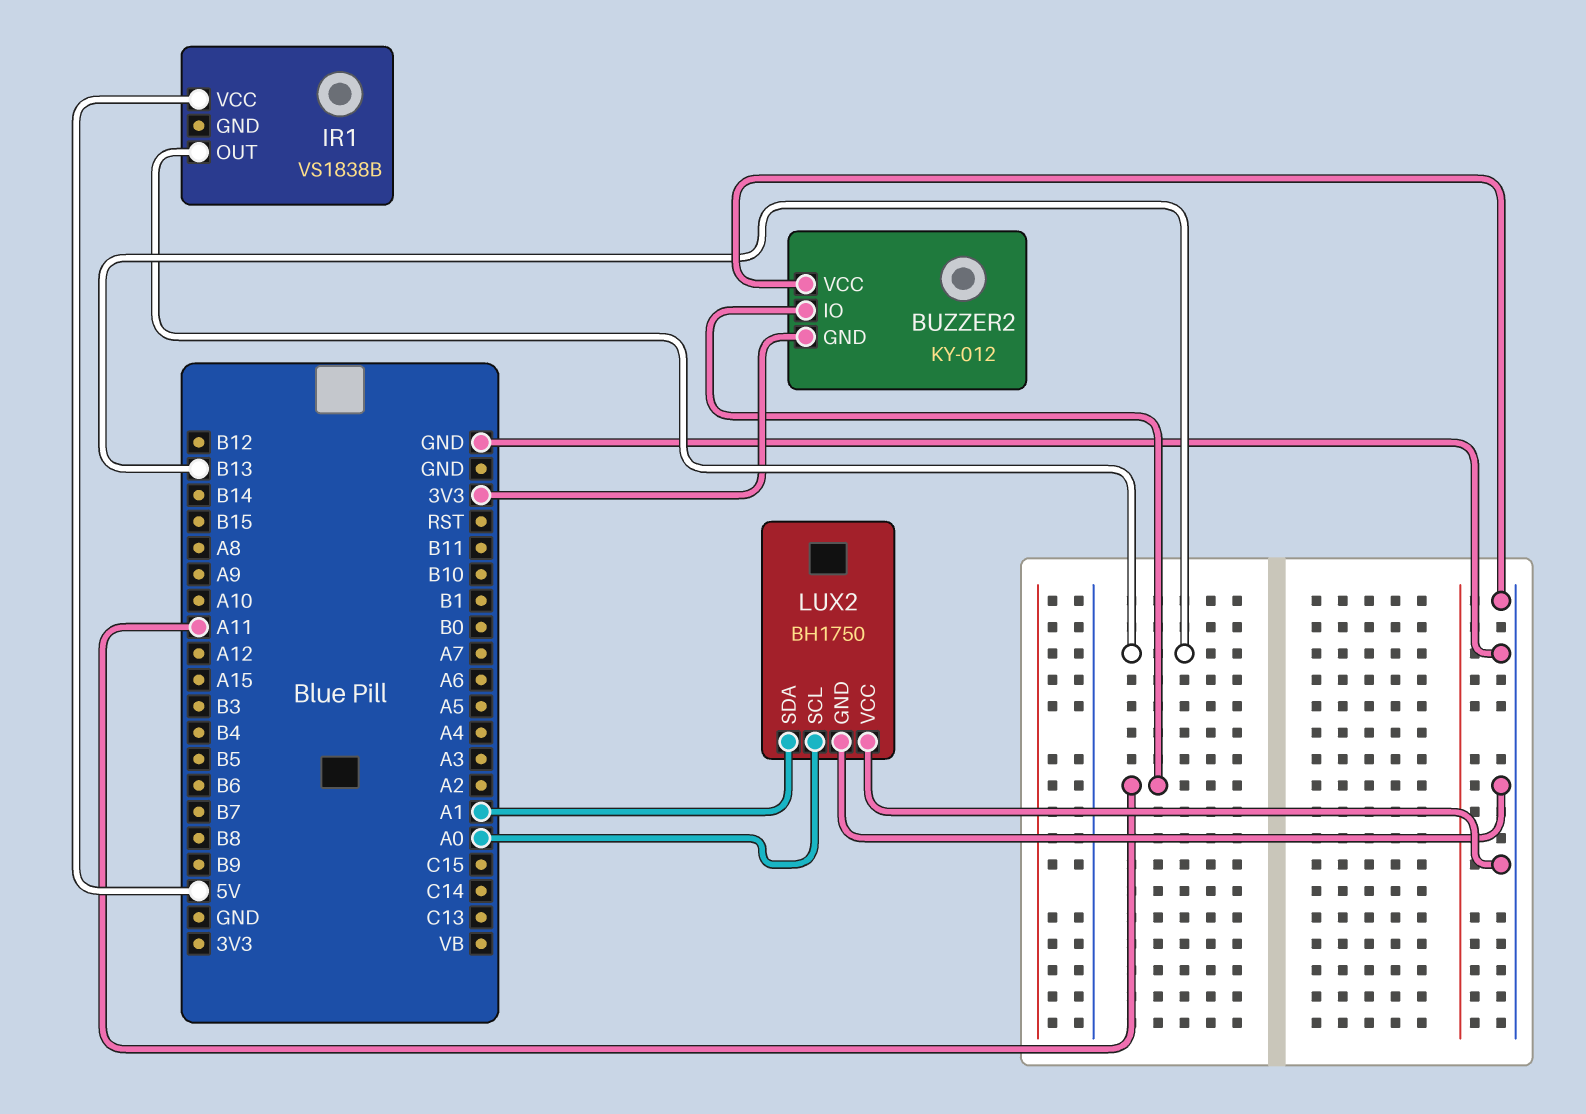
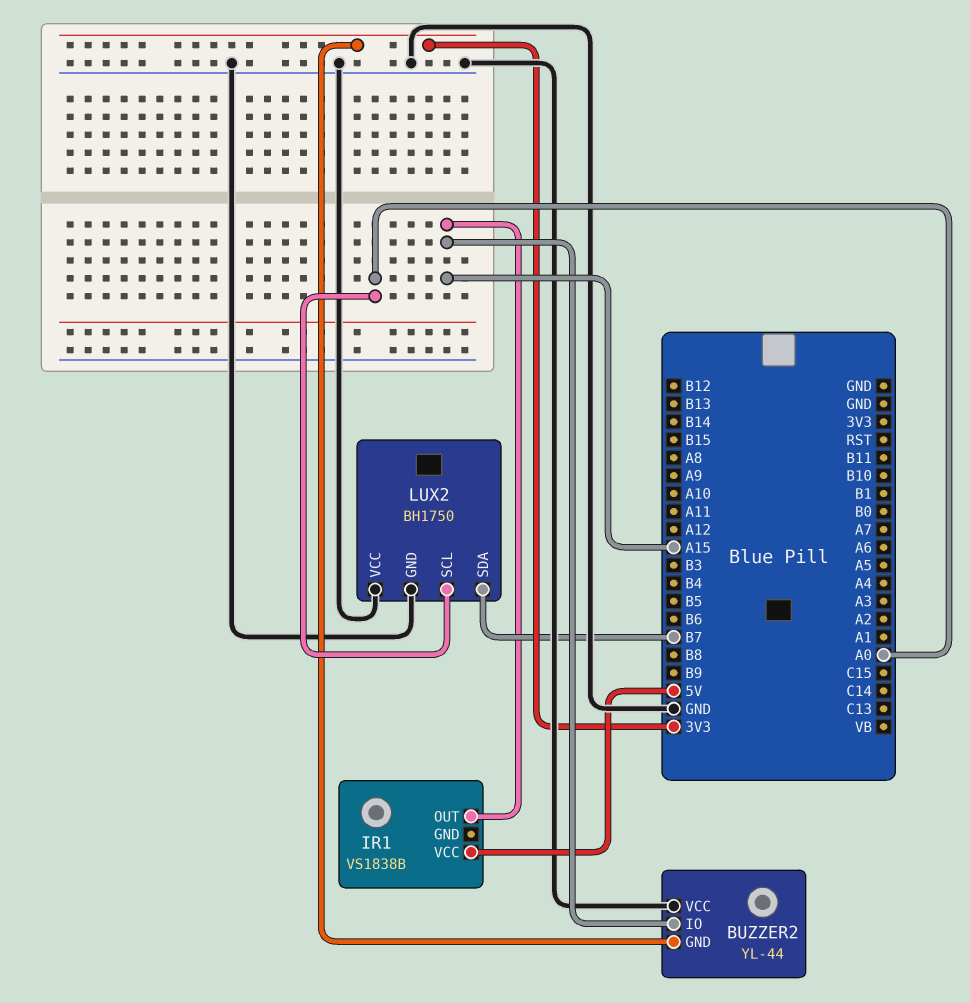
BUZZER2: KY-012 -> YL-44
BUZZER2 pin IO: A11 -> A15
IR1 pin OUT: B13 -> A15
LUX2 pin SDA: A1 -> B7

